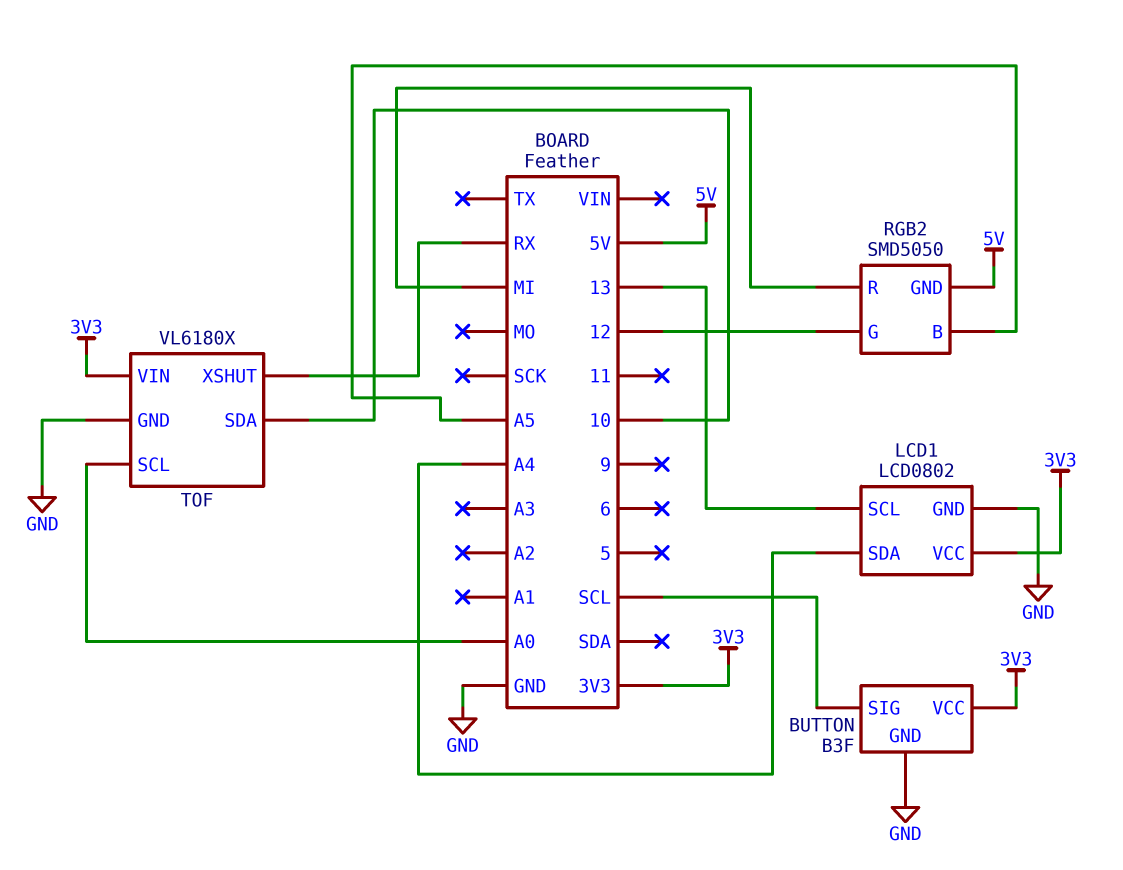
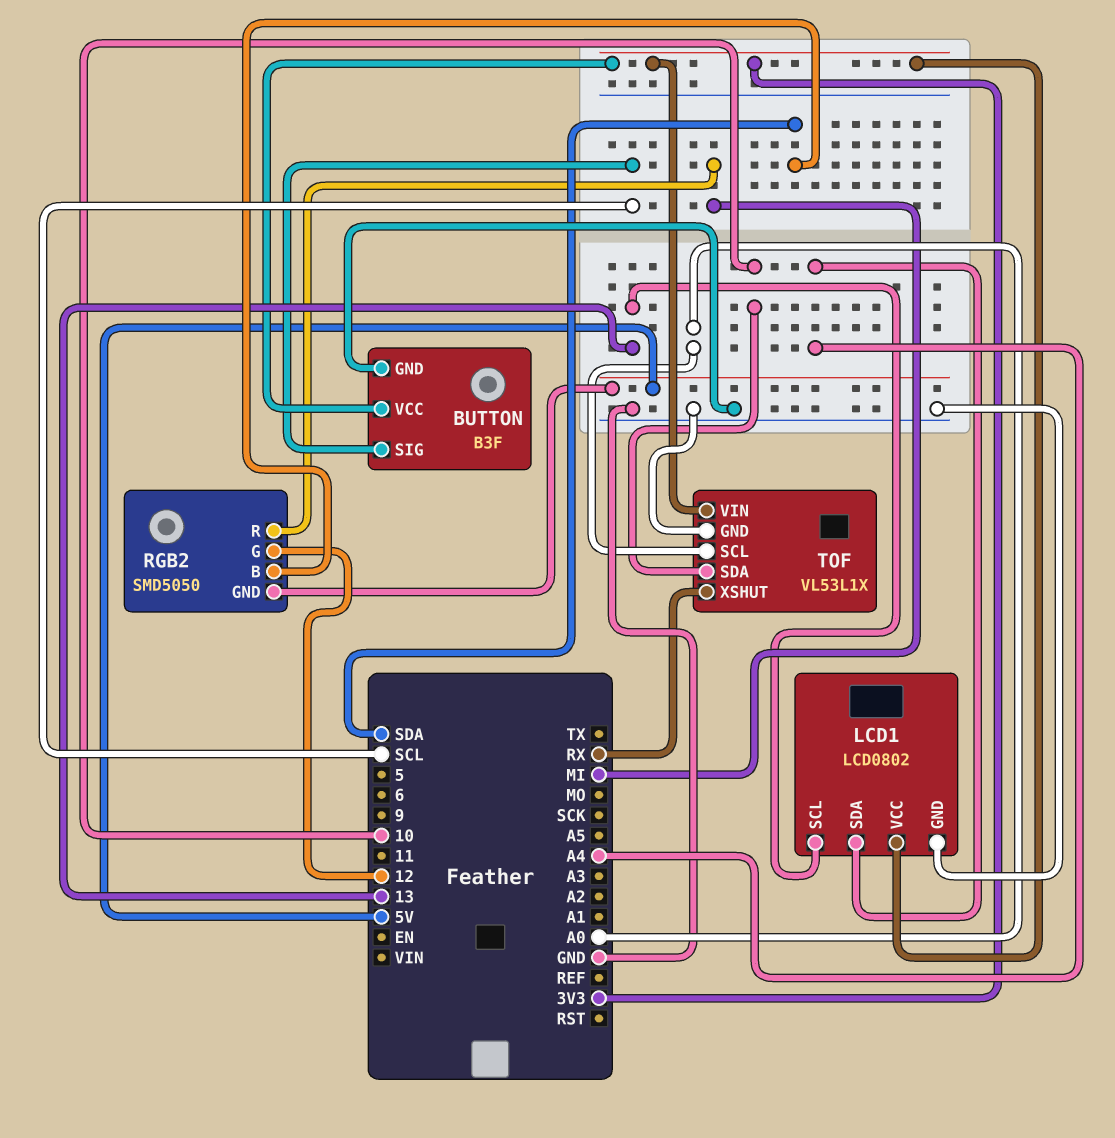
RGB2 pin B: A5 -> SDA
TOF: VL6180X -> VL53L1X

